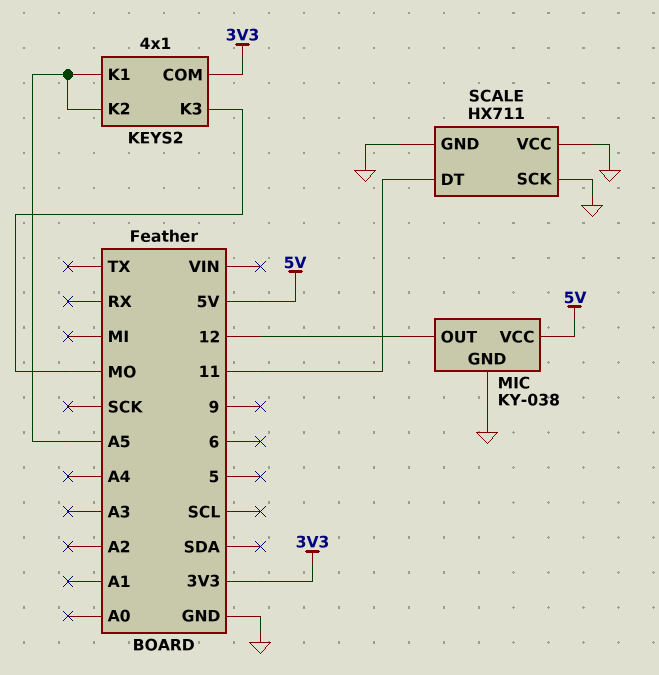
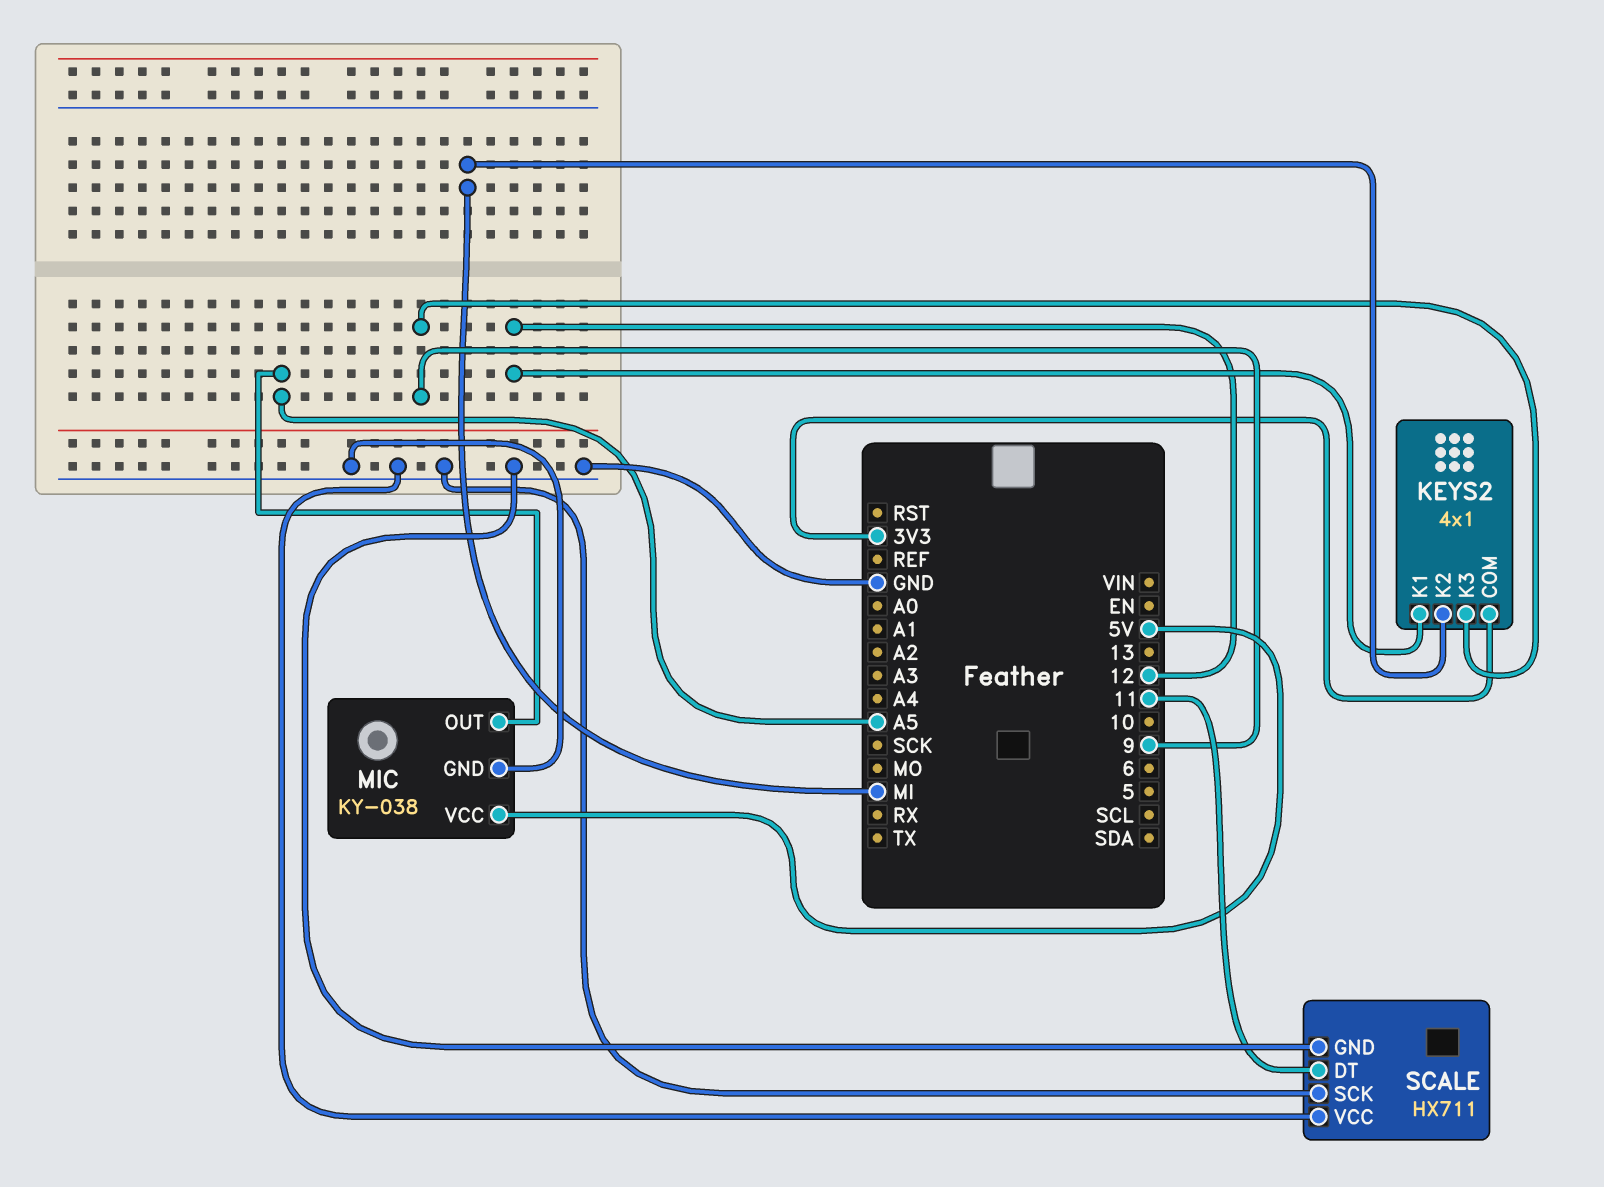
KEYS2 pin K1: A5 -> 12
KEYS2 pin K2: A5 -> MI
KEYS2 pin K3: MO -> 9
MIC pin OUT: 12 -> A5

